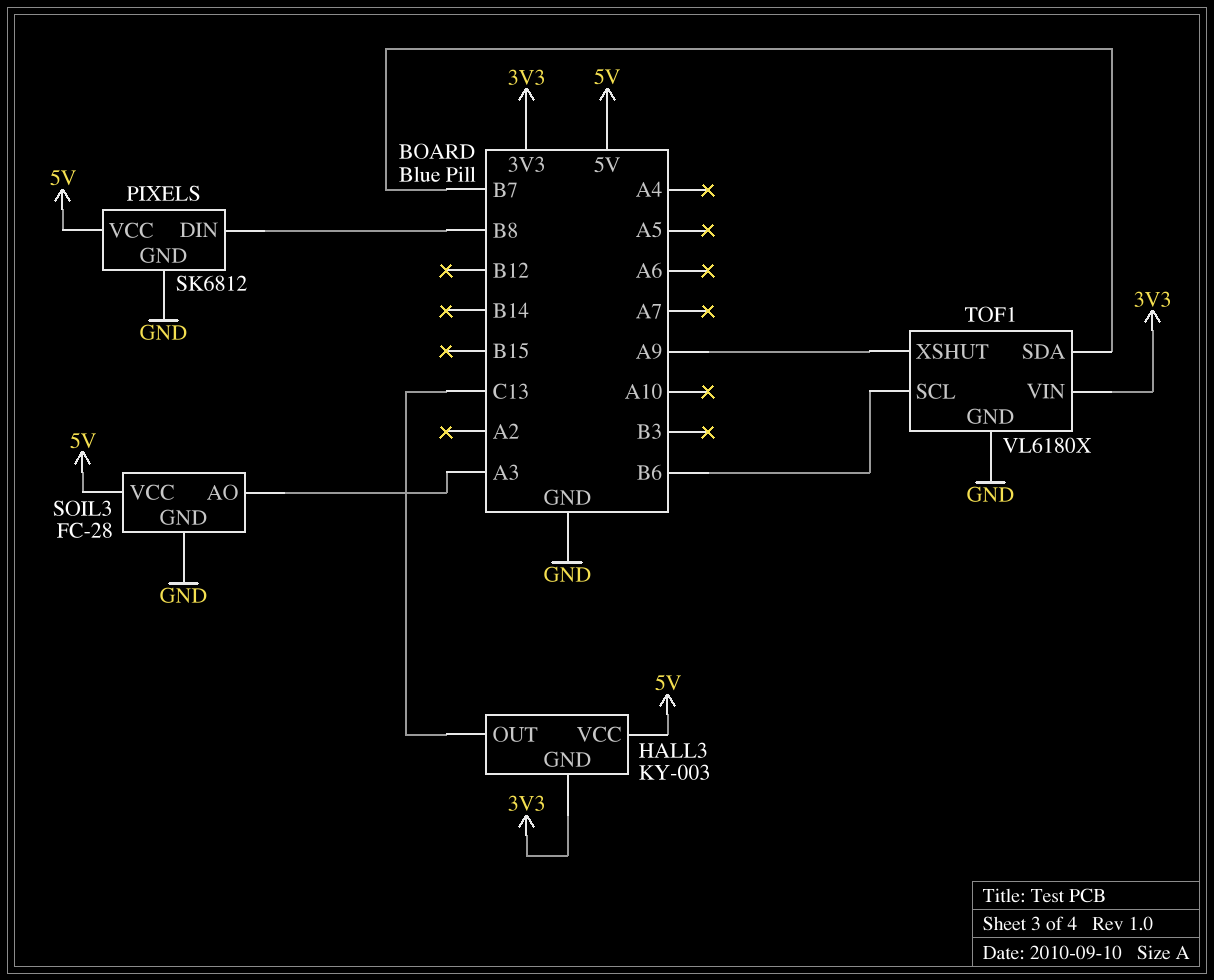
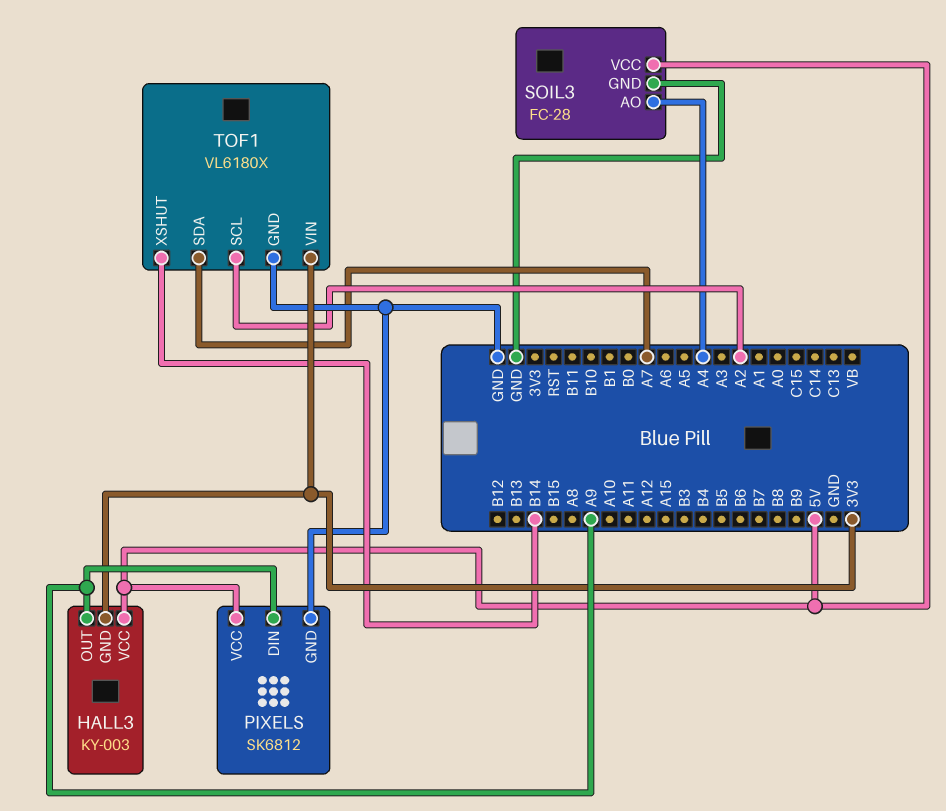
HALL3 pin OUT: C13 -> A9
PIXELS pin DIN: B8 -> A9
SOIL3 pin AO: A3 -> A4
TOF1 pin SCL: B6 -> A2
TOF1 pin SDA: B7 -> A7
TOF1 pin XSHUT: A9 -> B14

